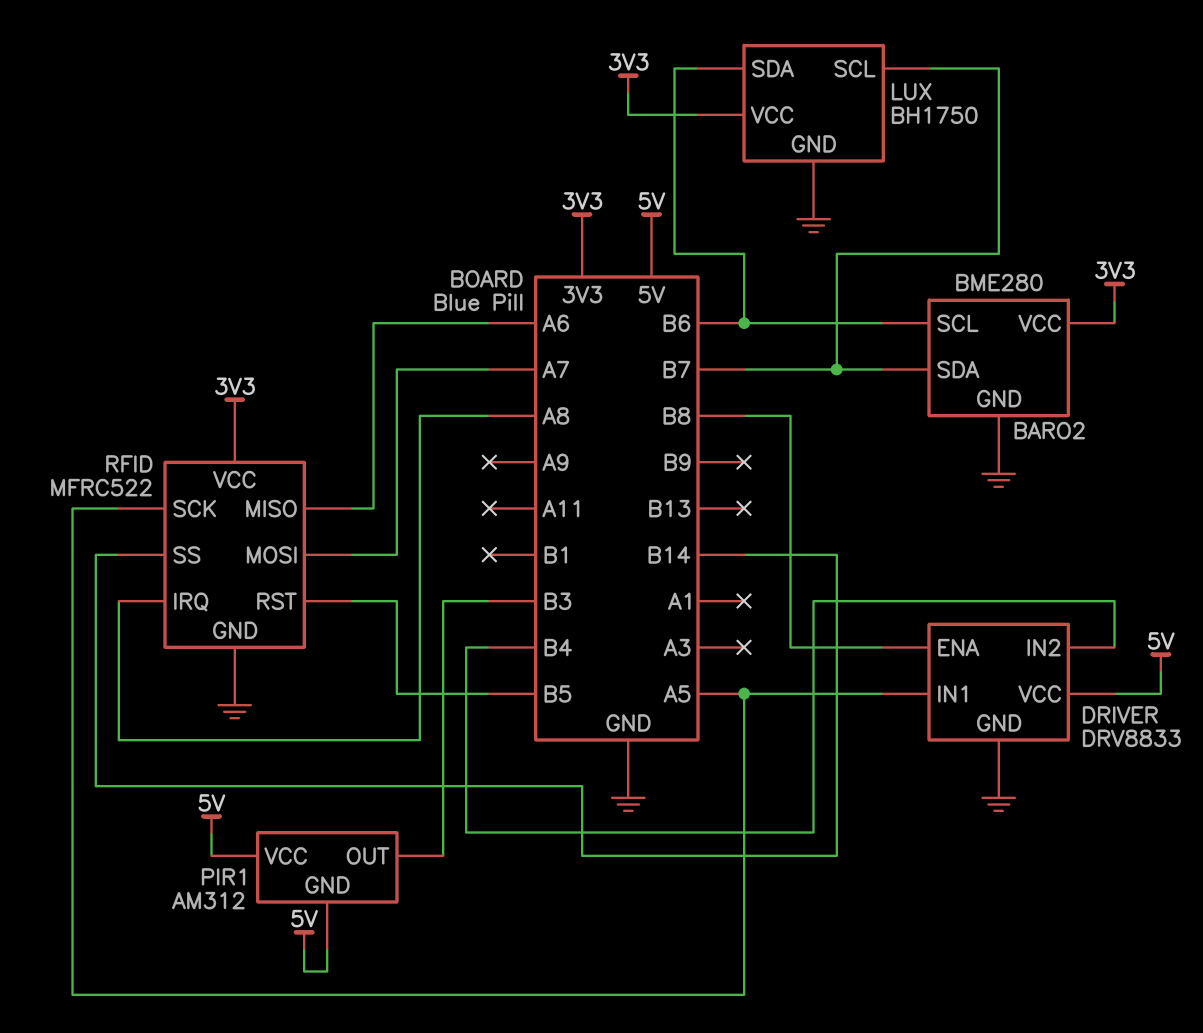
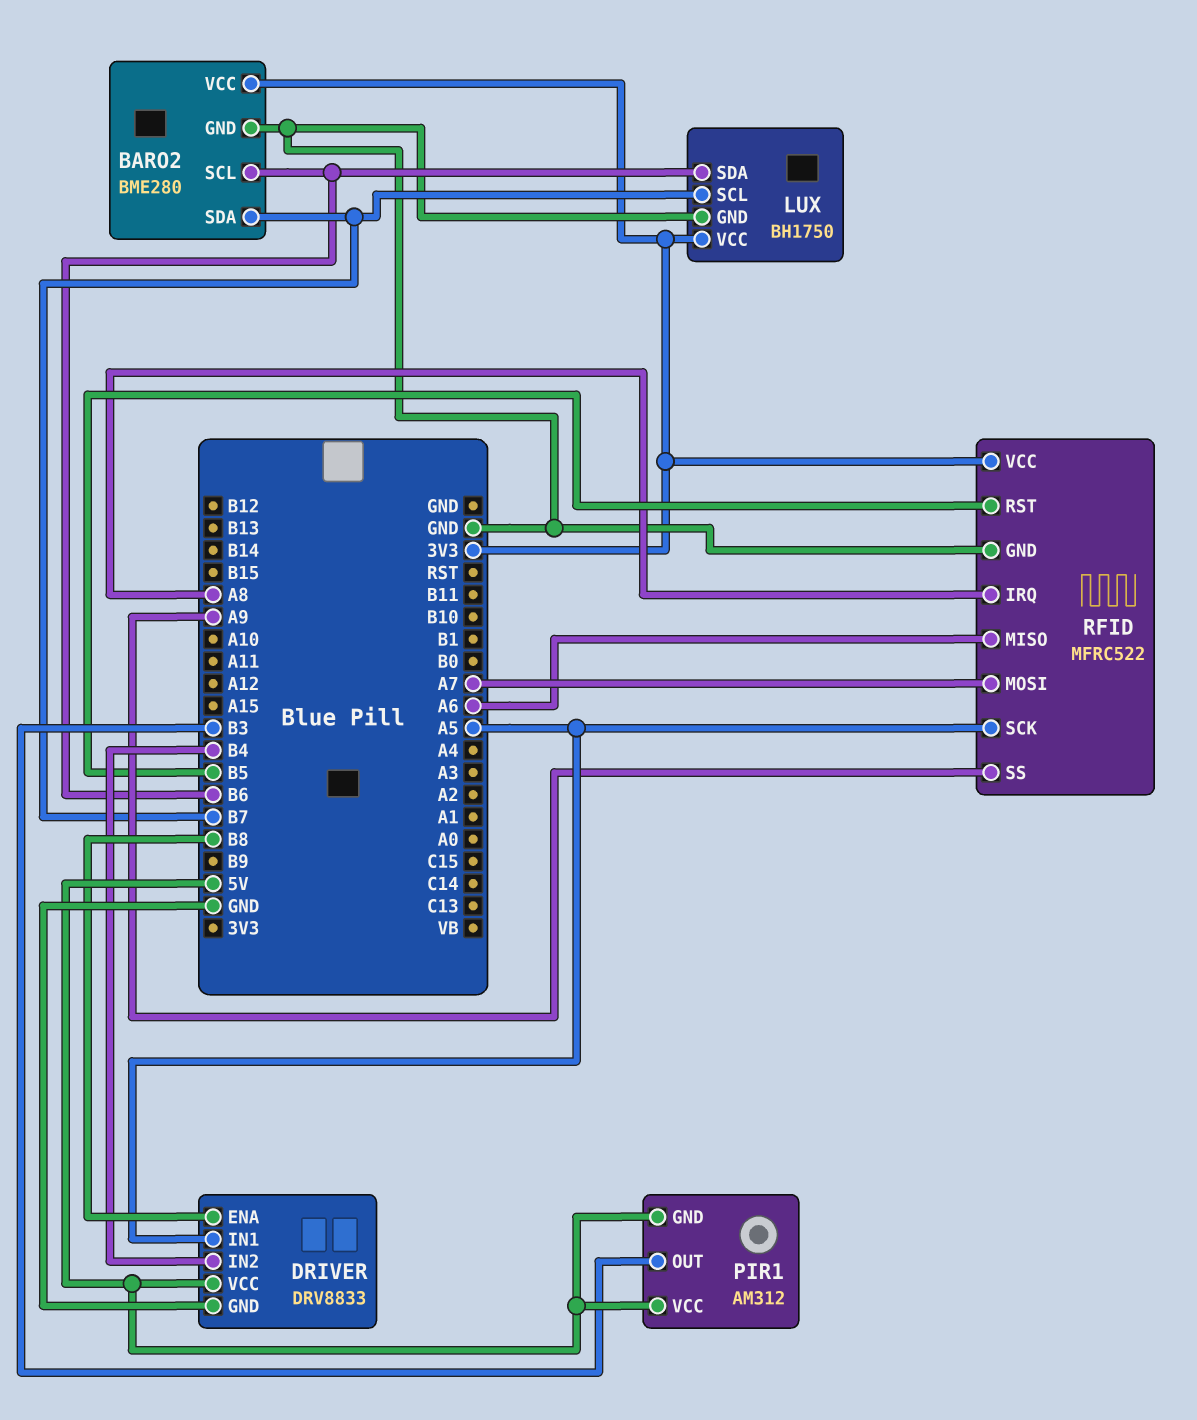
RFID pin SS: B14 -> A9

